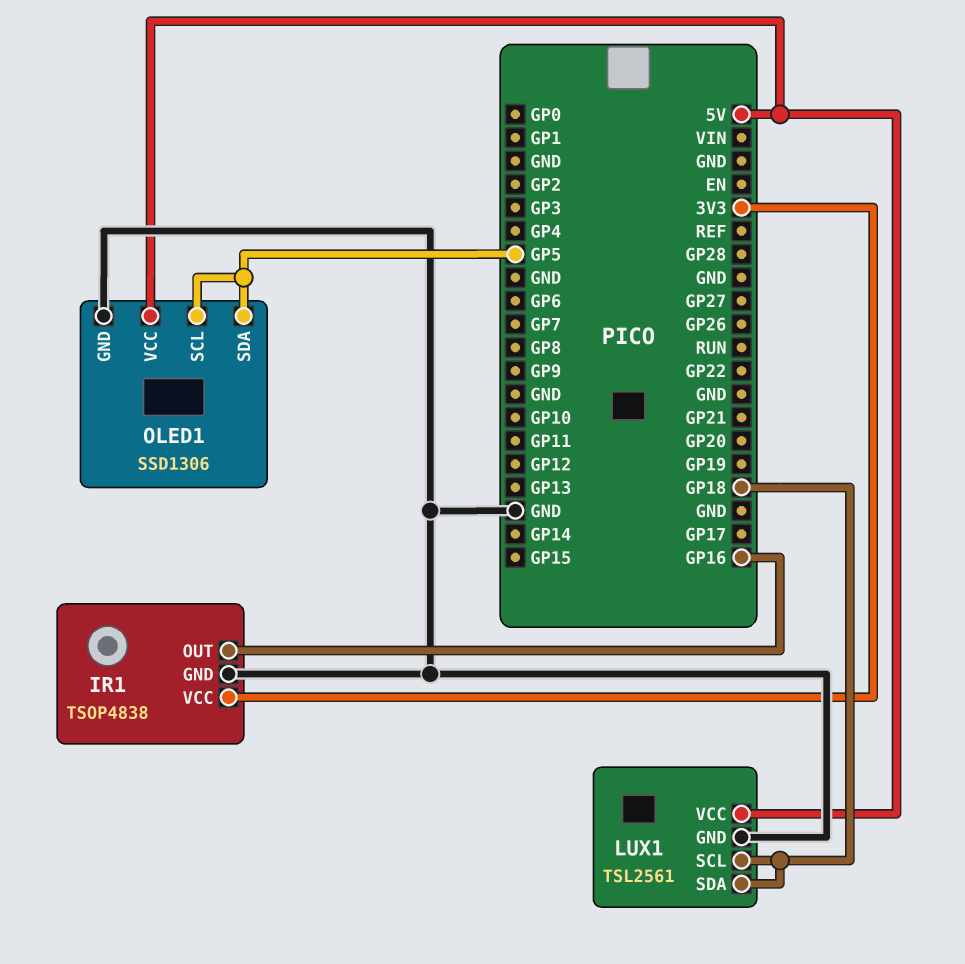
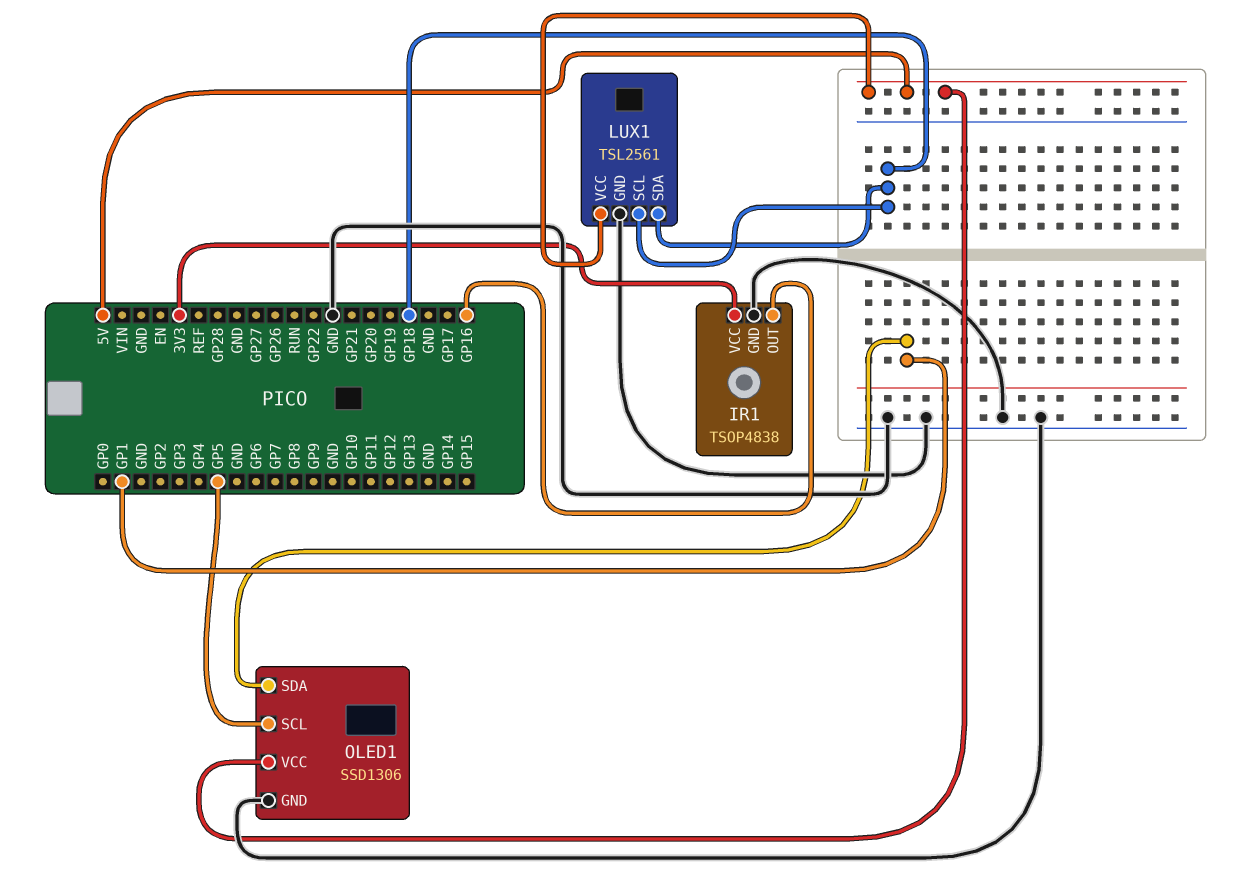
OLED1 pin SDA: GP5 -> GP1

